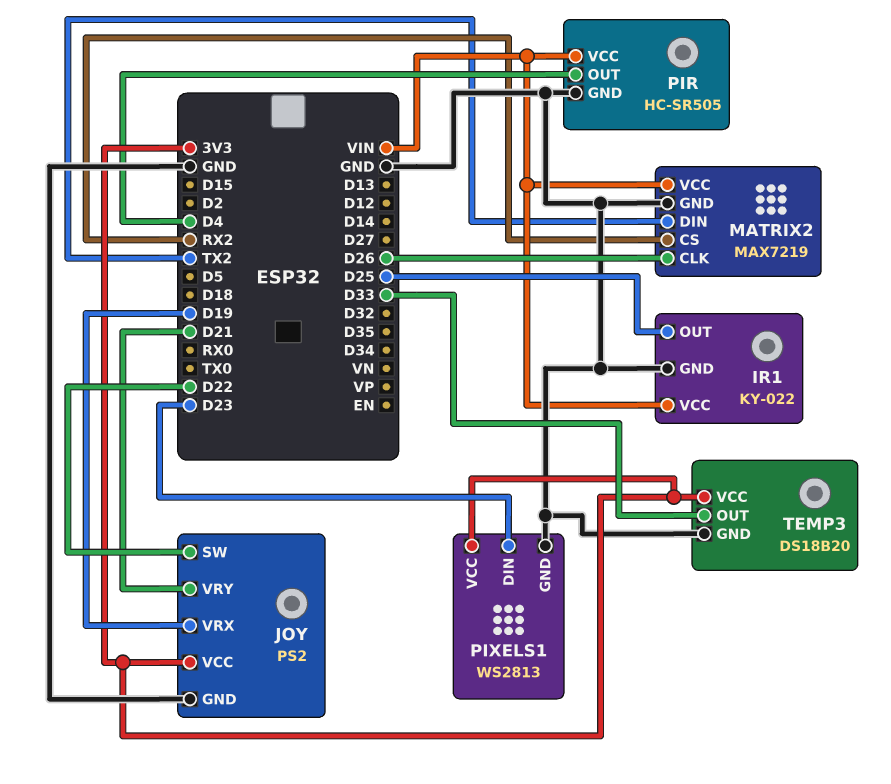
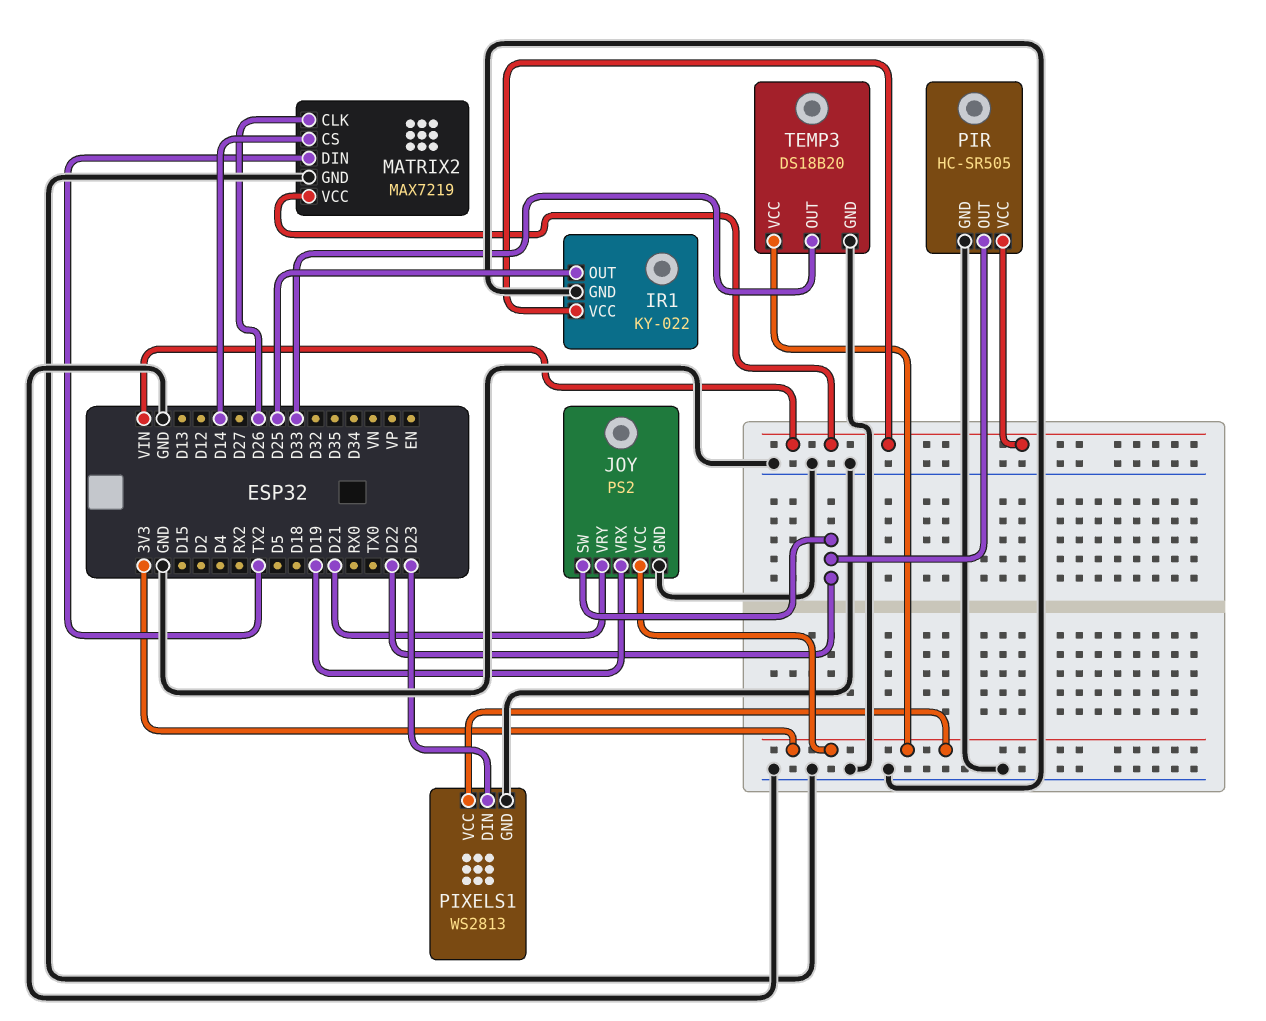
MATRIX2 pin CS: RX2 -> D14
PIR pin OUT: D4 -> D22

